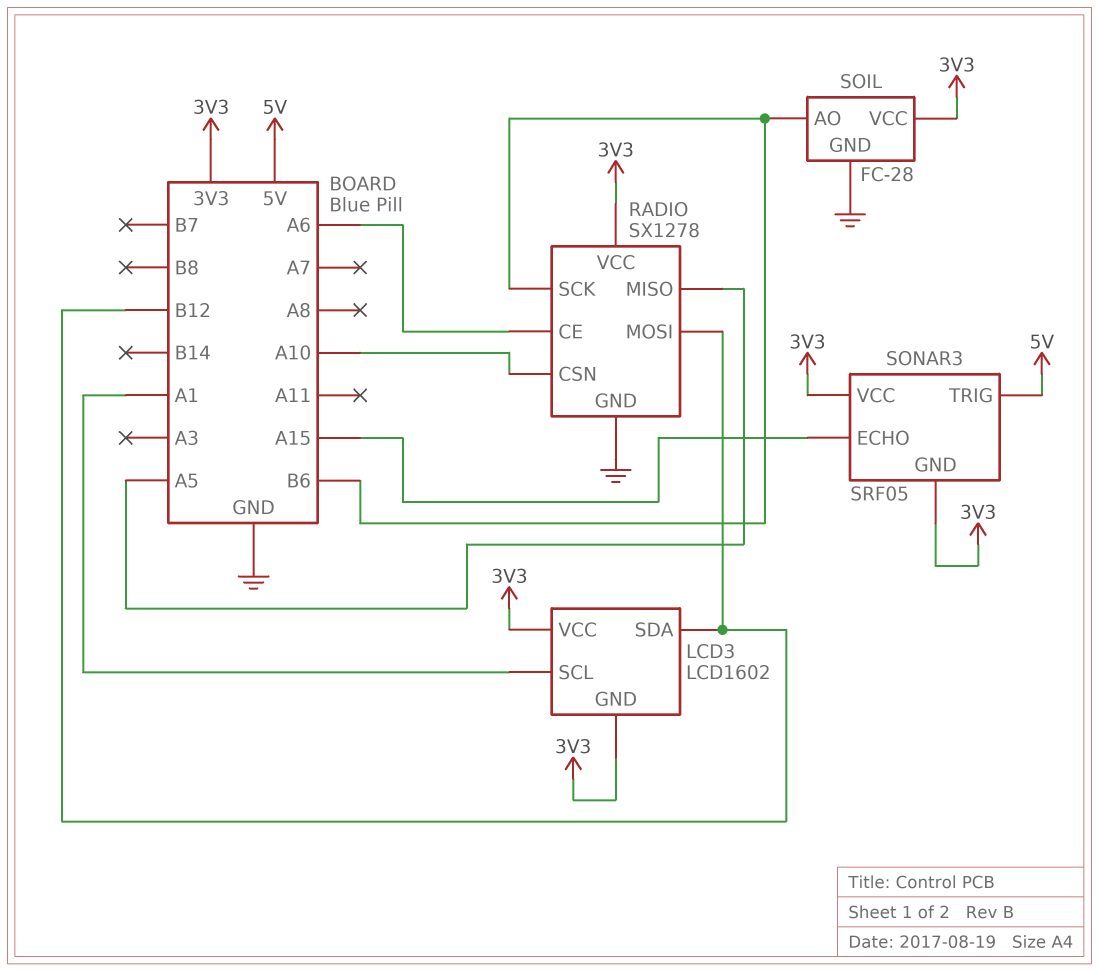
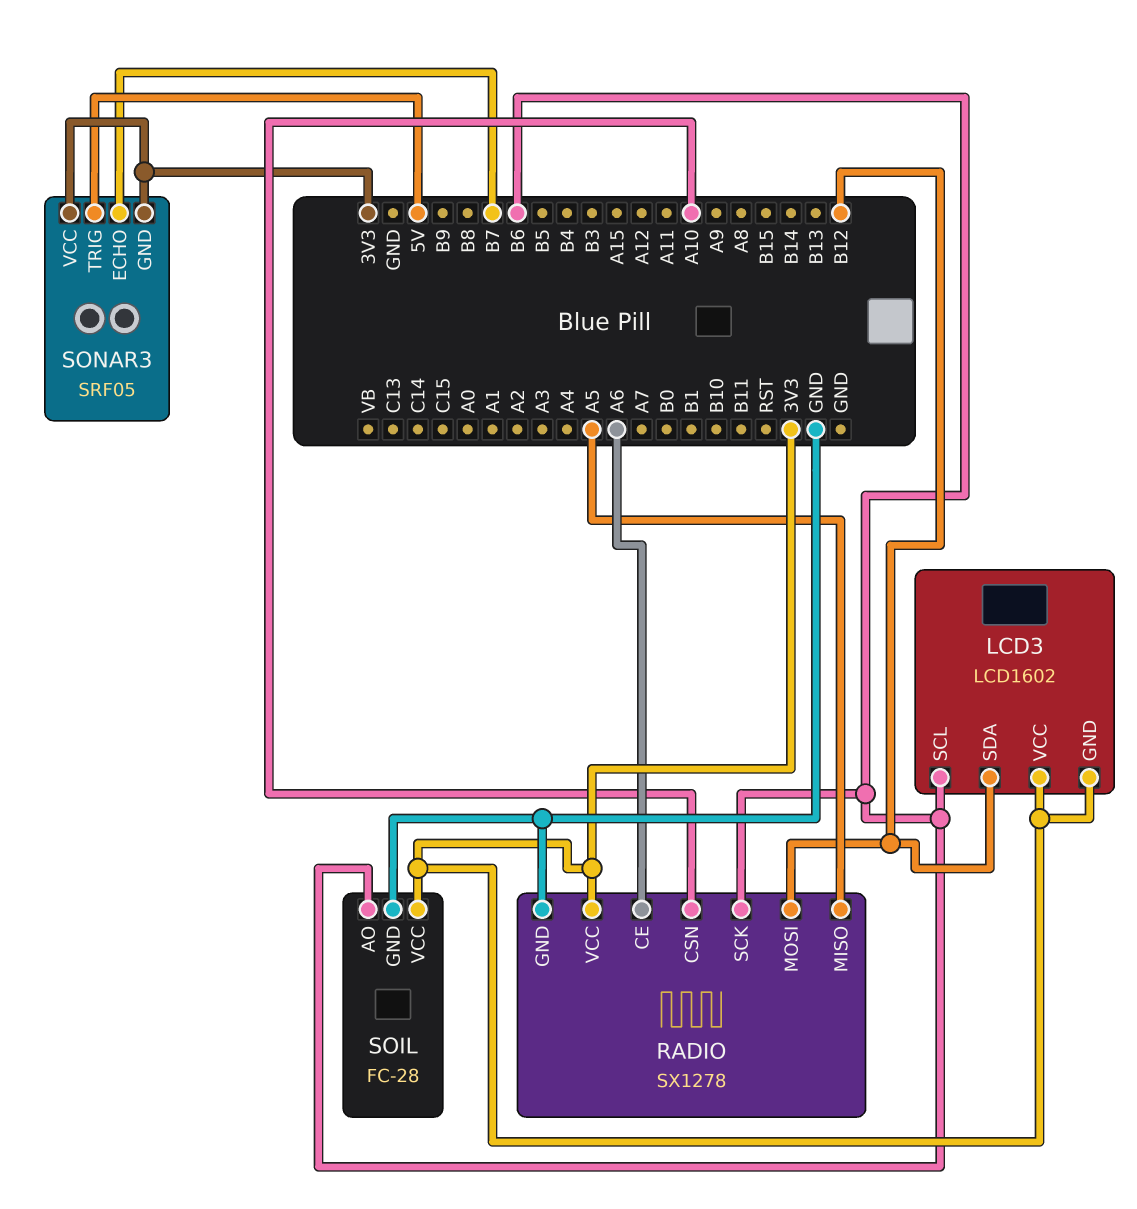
LCD3 pin SCL: A1 -> B6
SONAR3 pin ECHO: A15 -> B7

